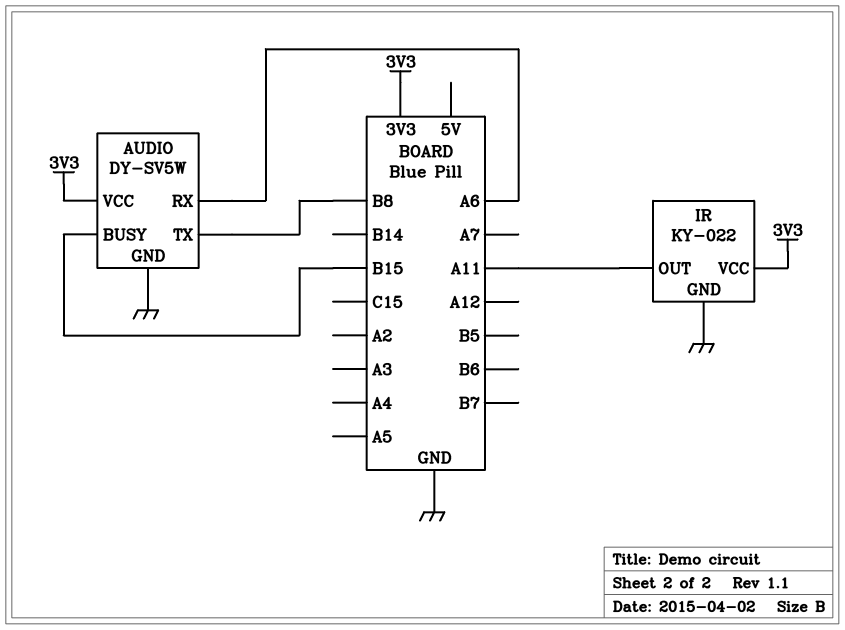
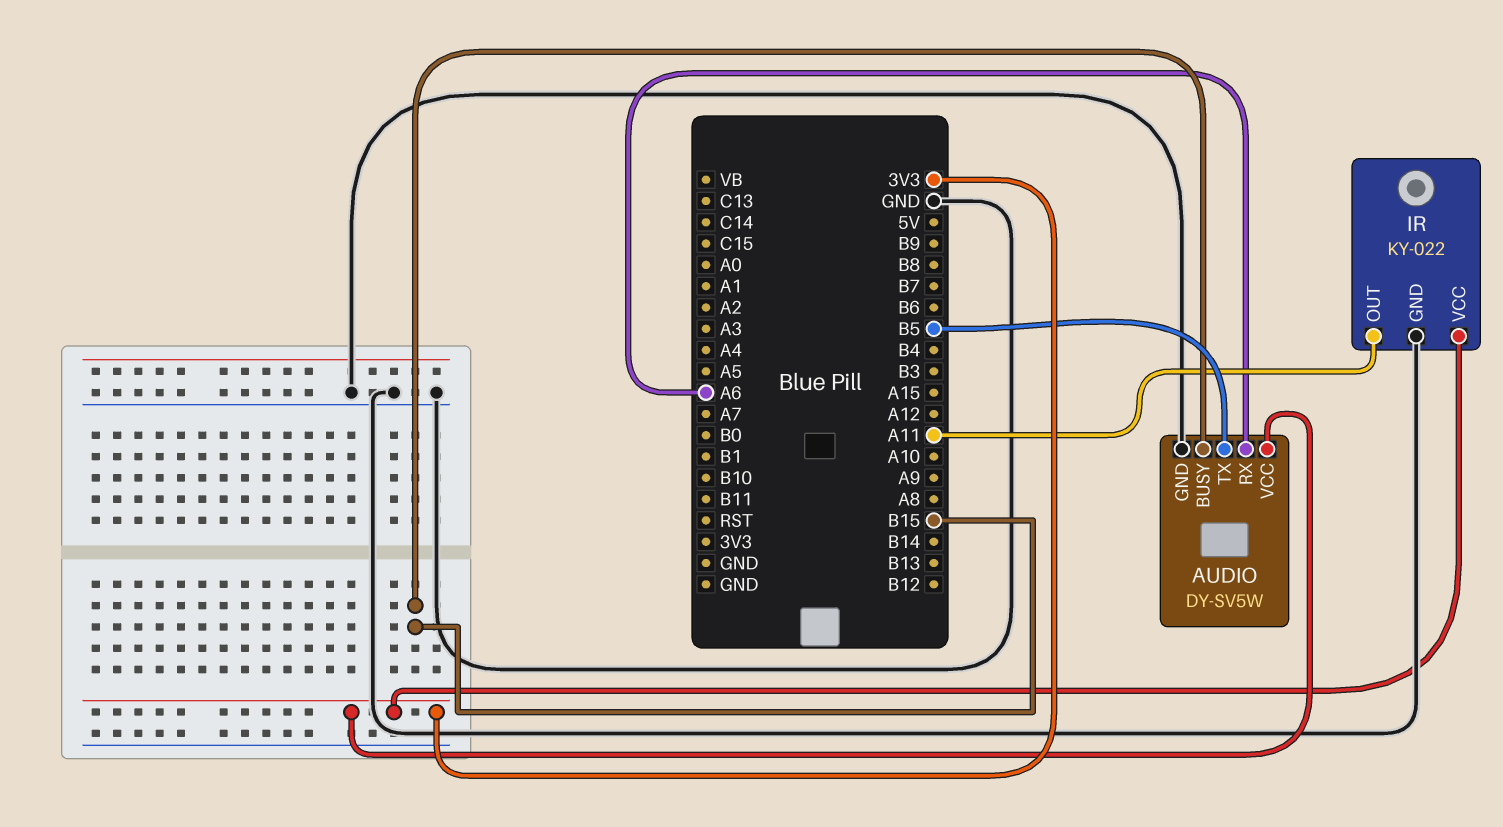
AUDIO pin TX: B8 -> B5

